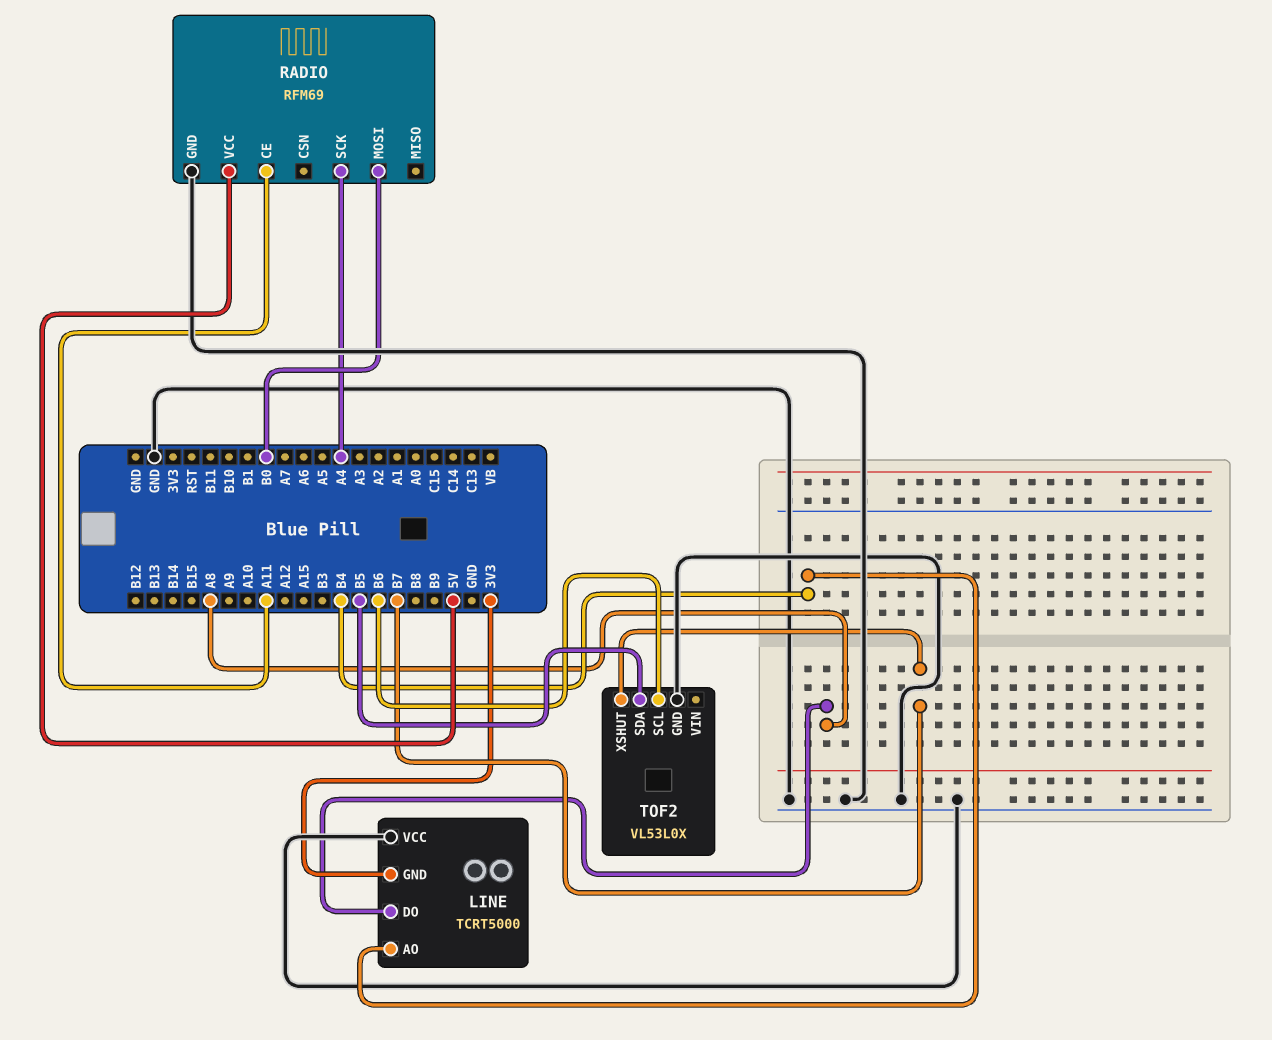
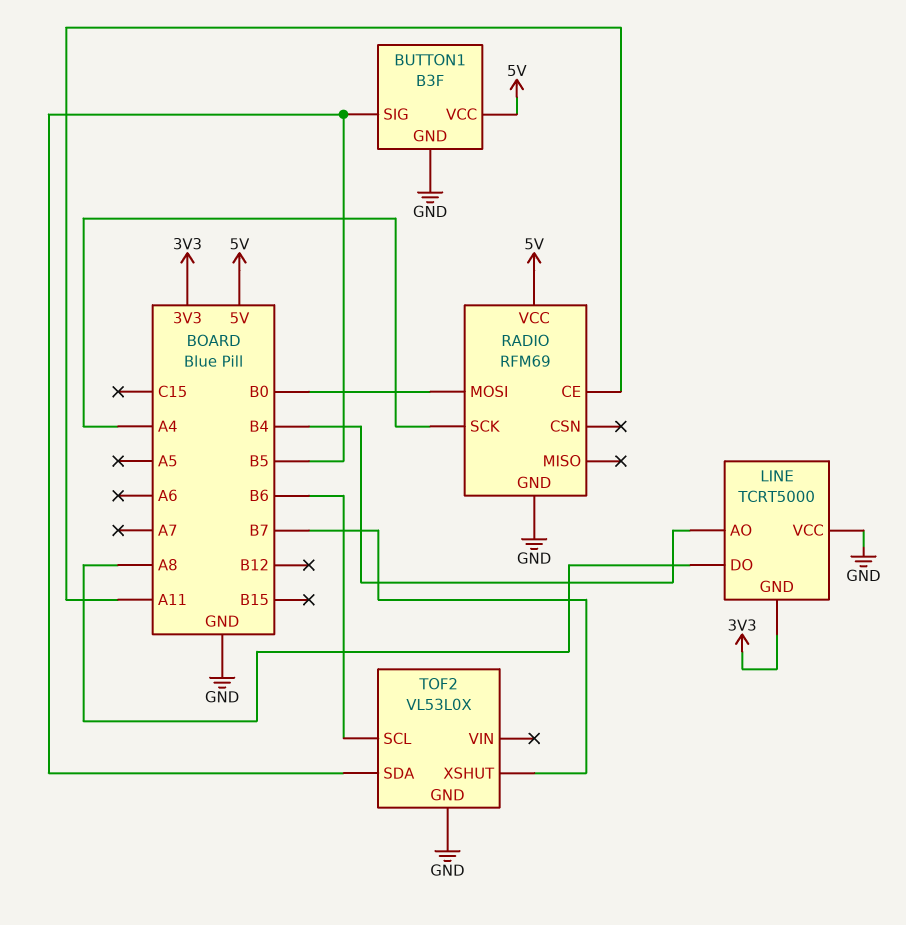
BUTTON1: none -> B3F
BUTTON1 pin GND: none -> GND
BUTTON1 pin SIG: none -> B5
BUTTON1 pin VCC: none -> 5V

